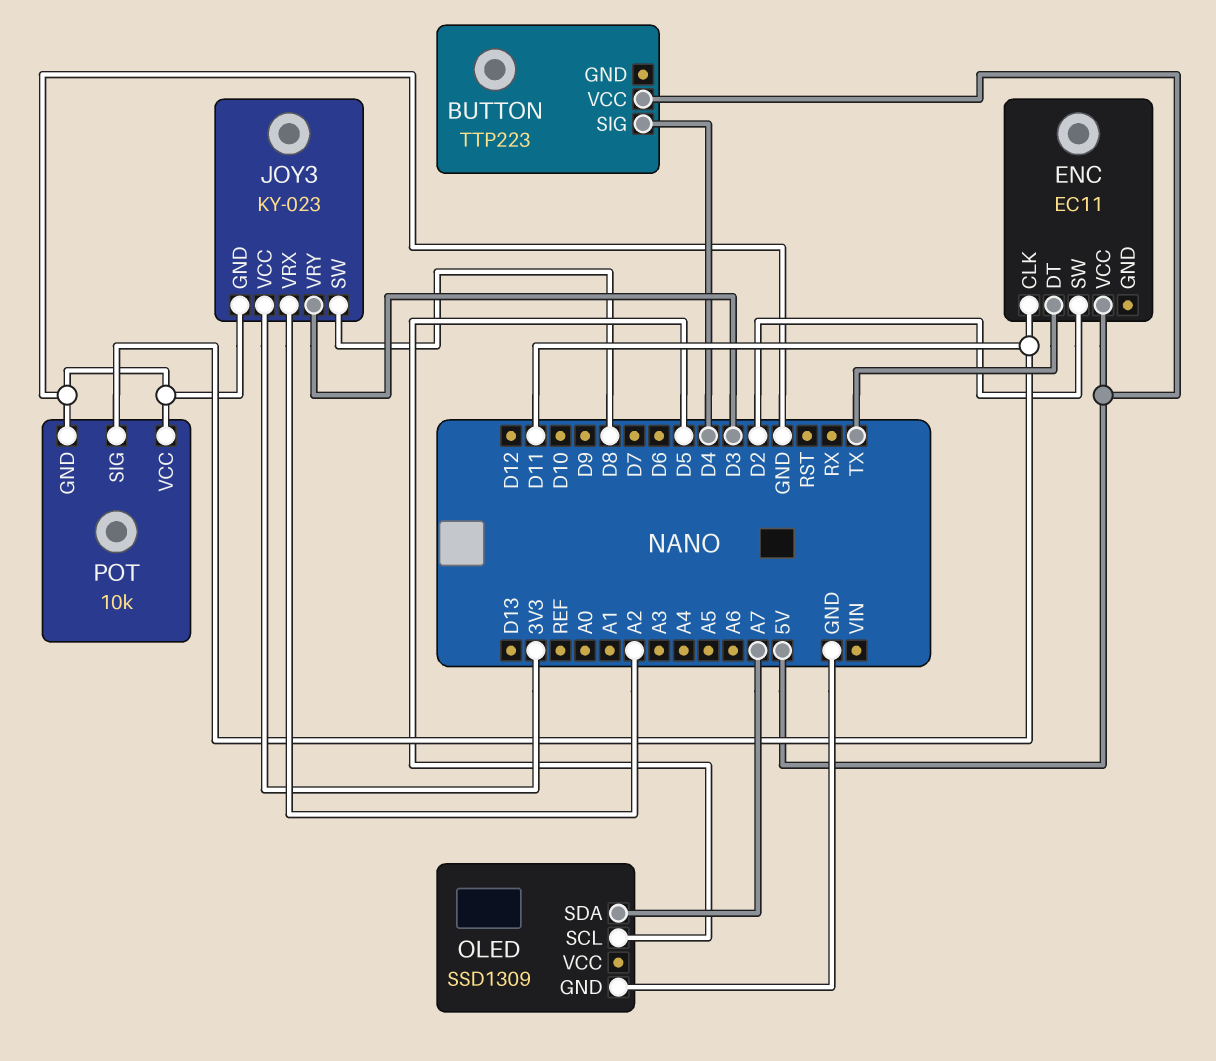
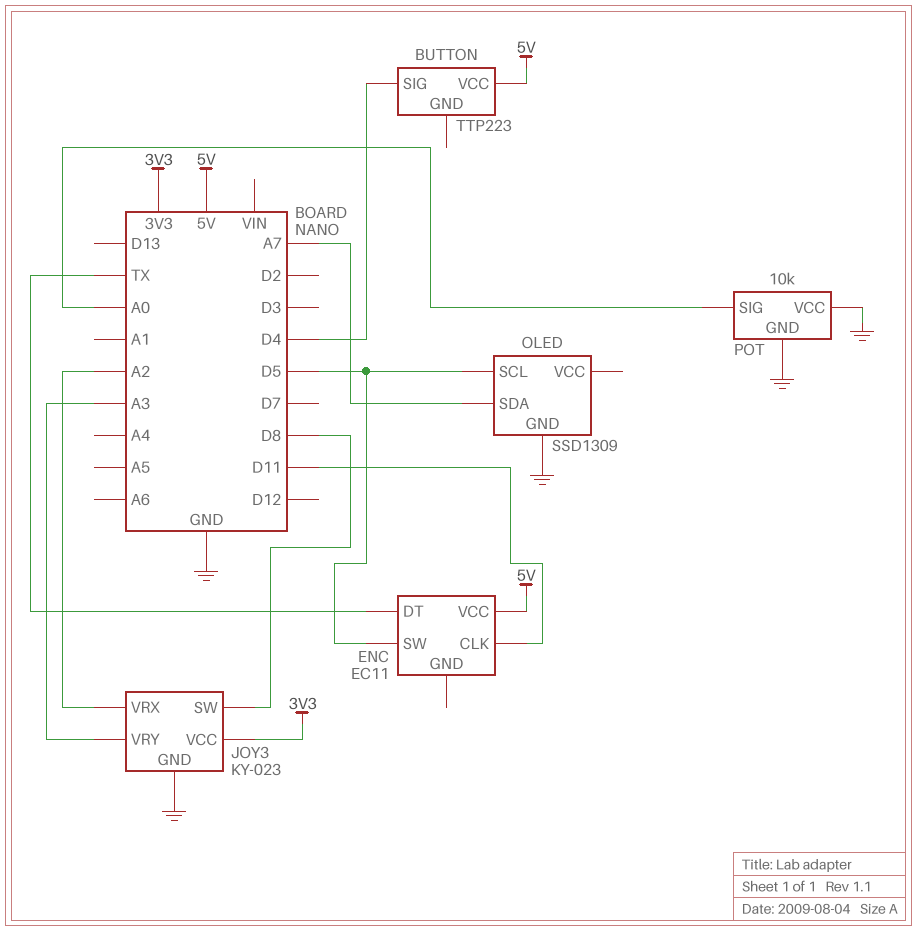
ENC pin SW: D2 -> D5
JOY3 pin VRY: D3 -> A3
POT pin SIG: D11 -> A0

